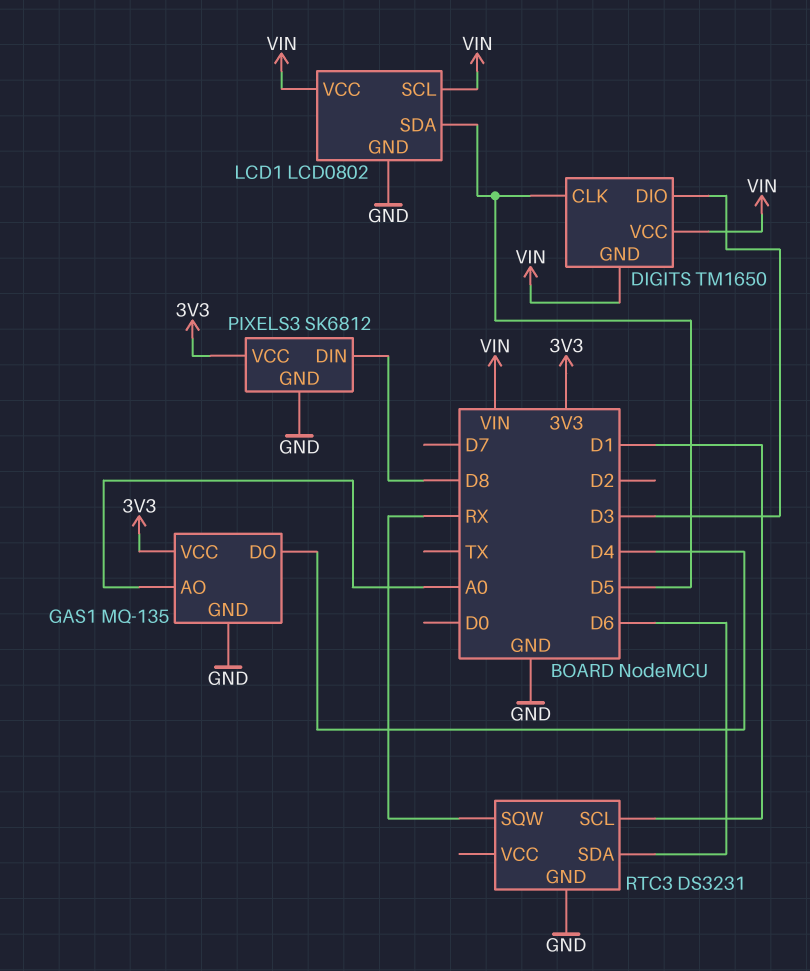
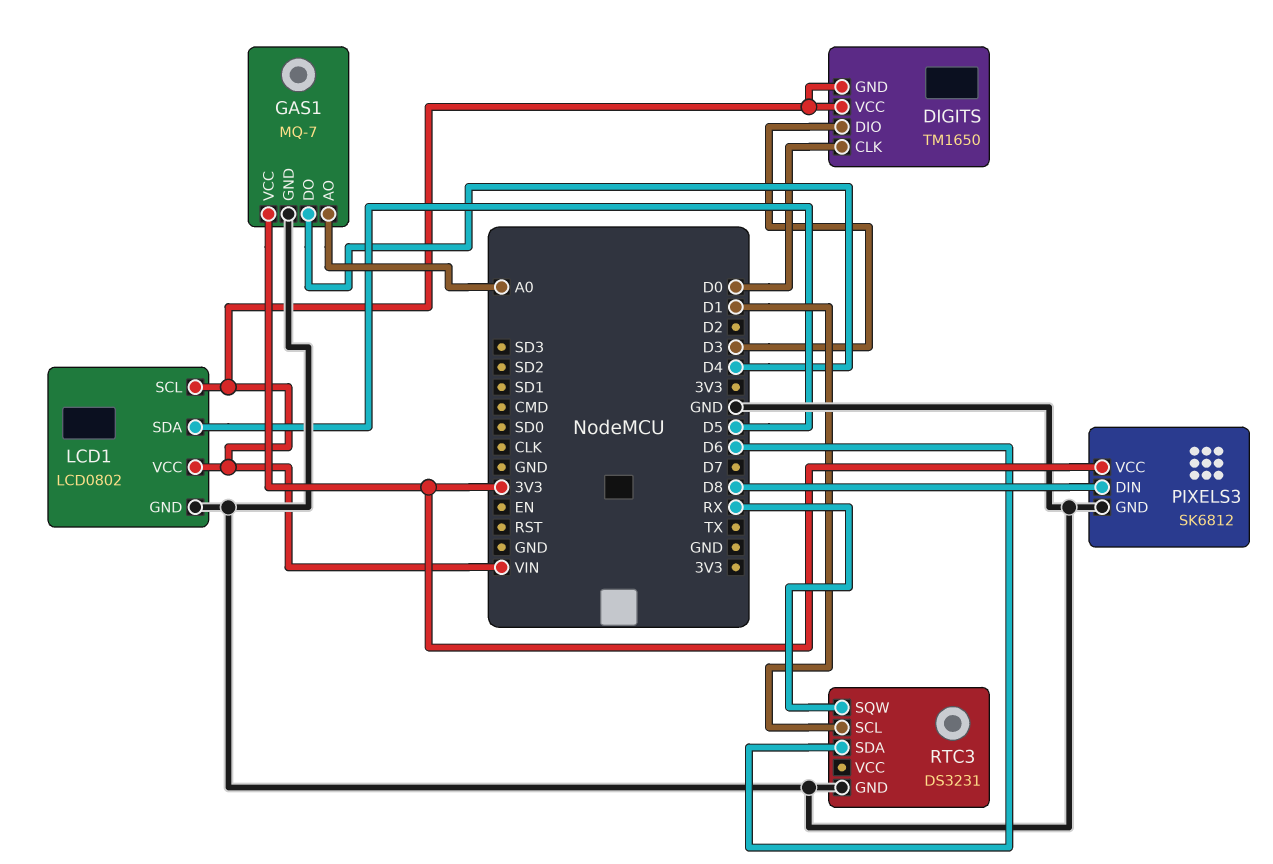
DIGITS pin CLK: D5 -> D0
GAS1: MQ-135 -> MQ-7

